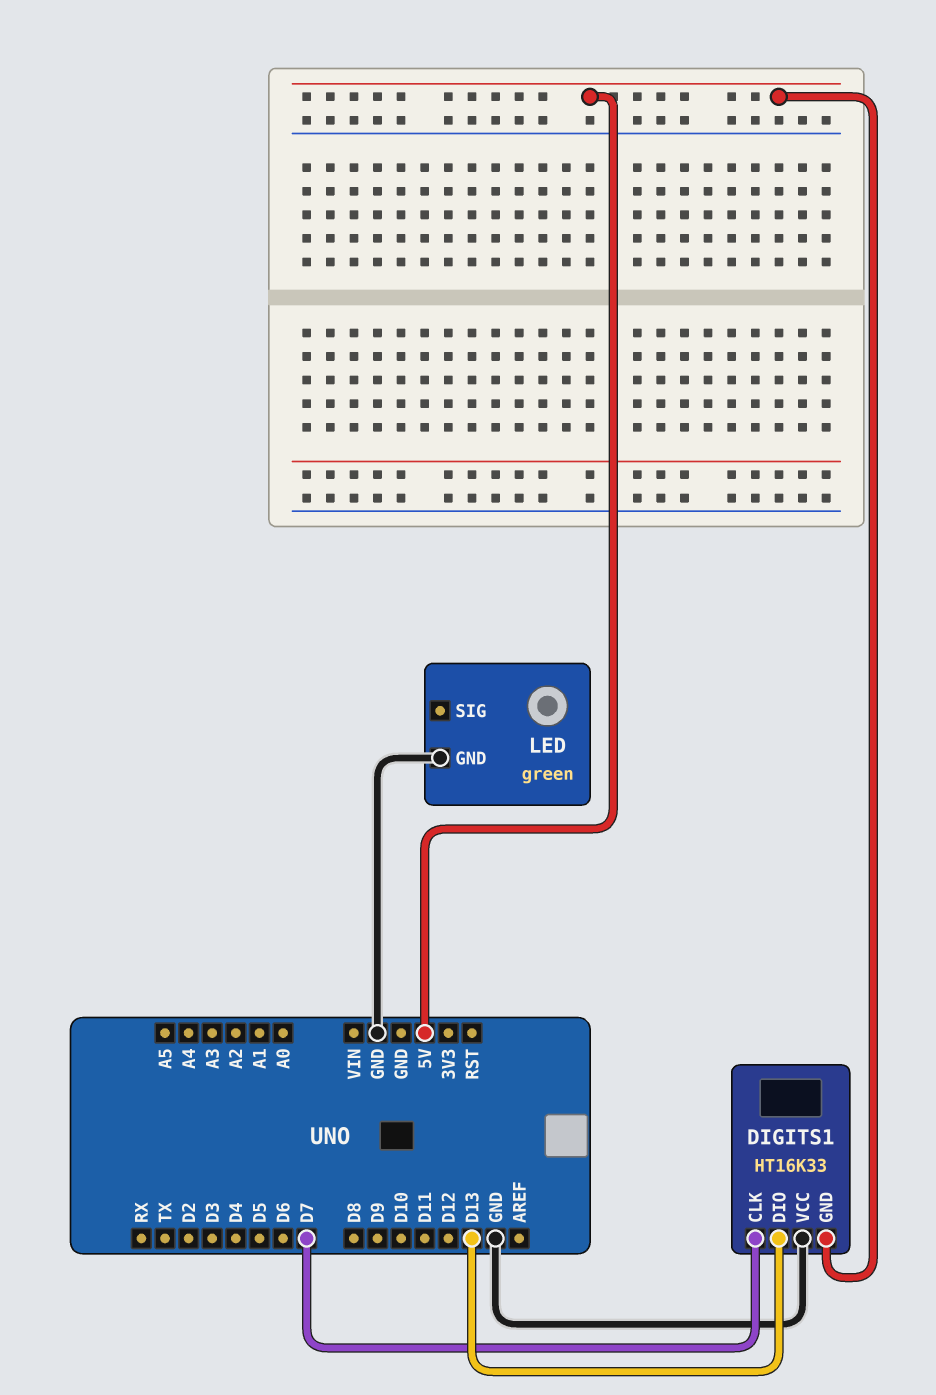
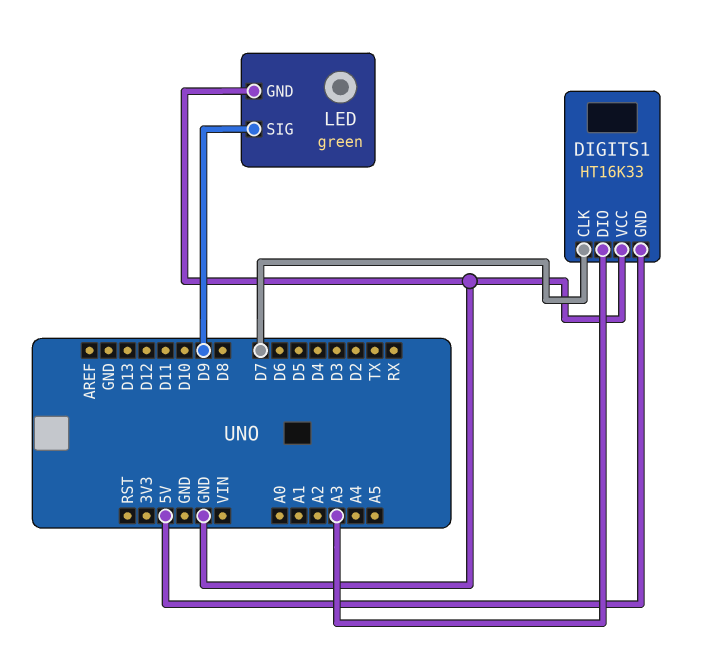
DIGITS1 pin DIO: D13 -> A3
LED pin SIG: none -> D9

